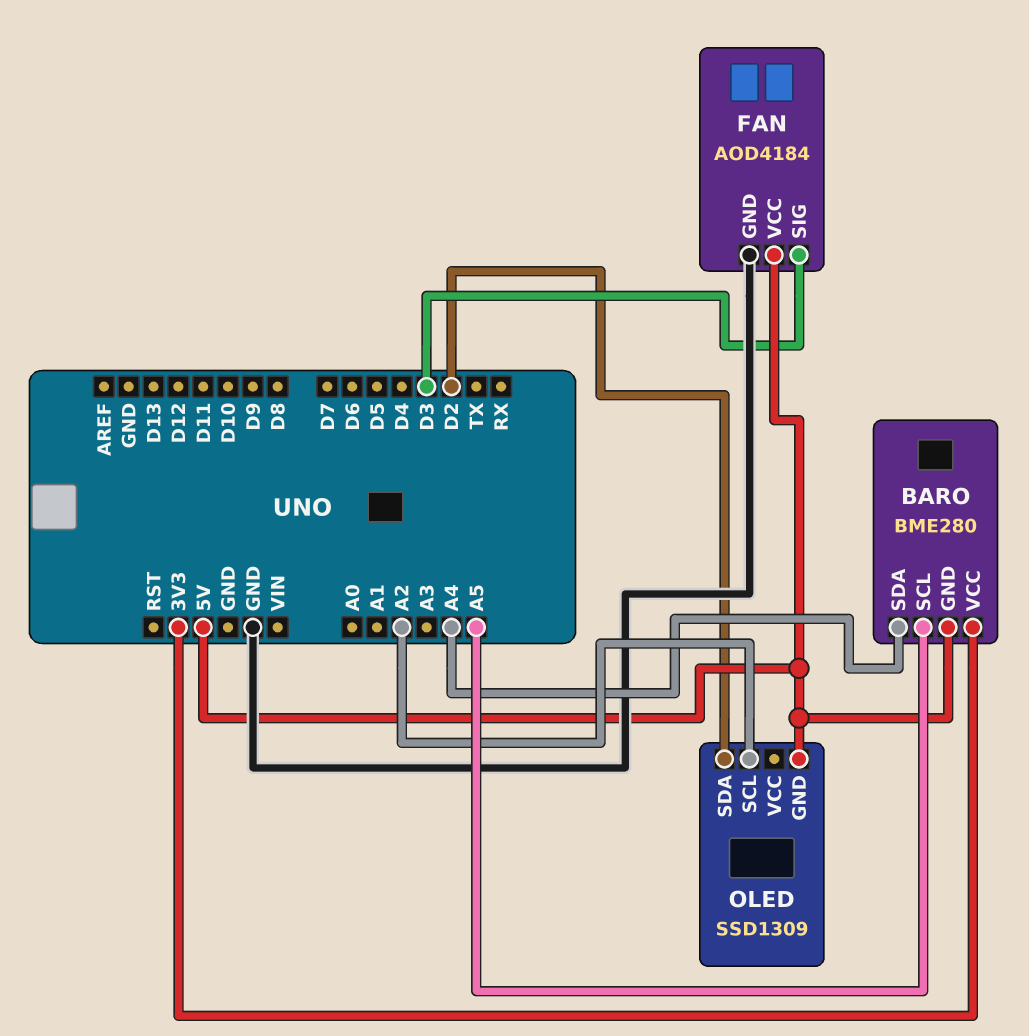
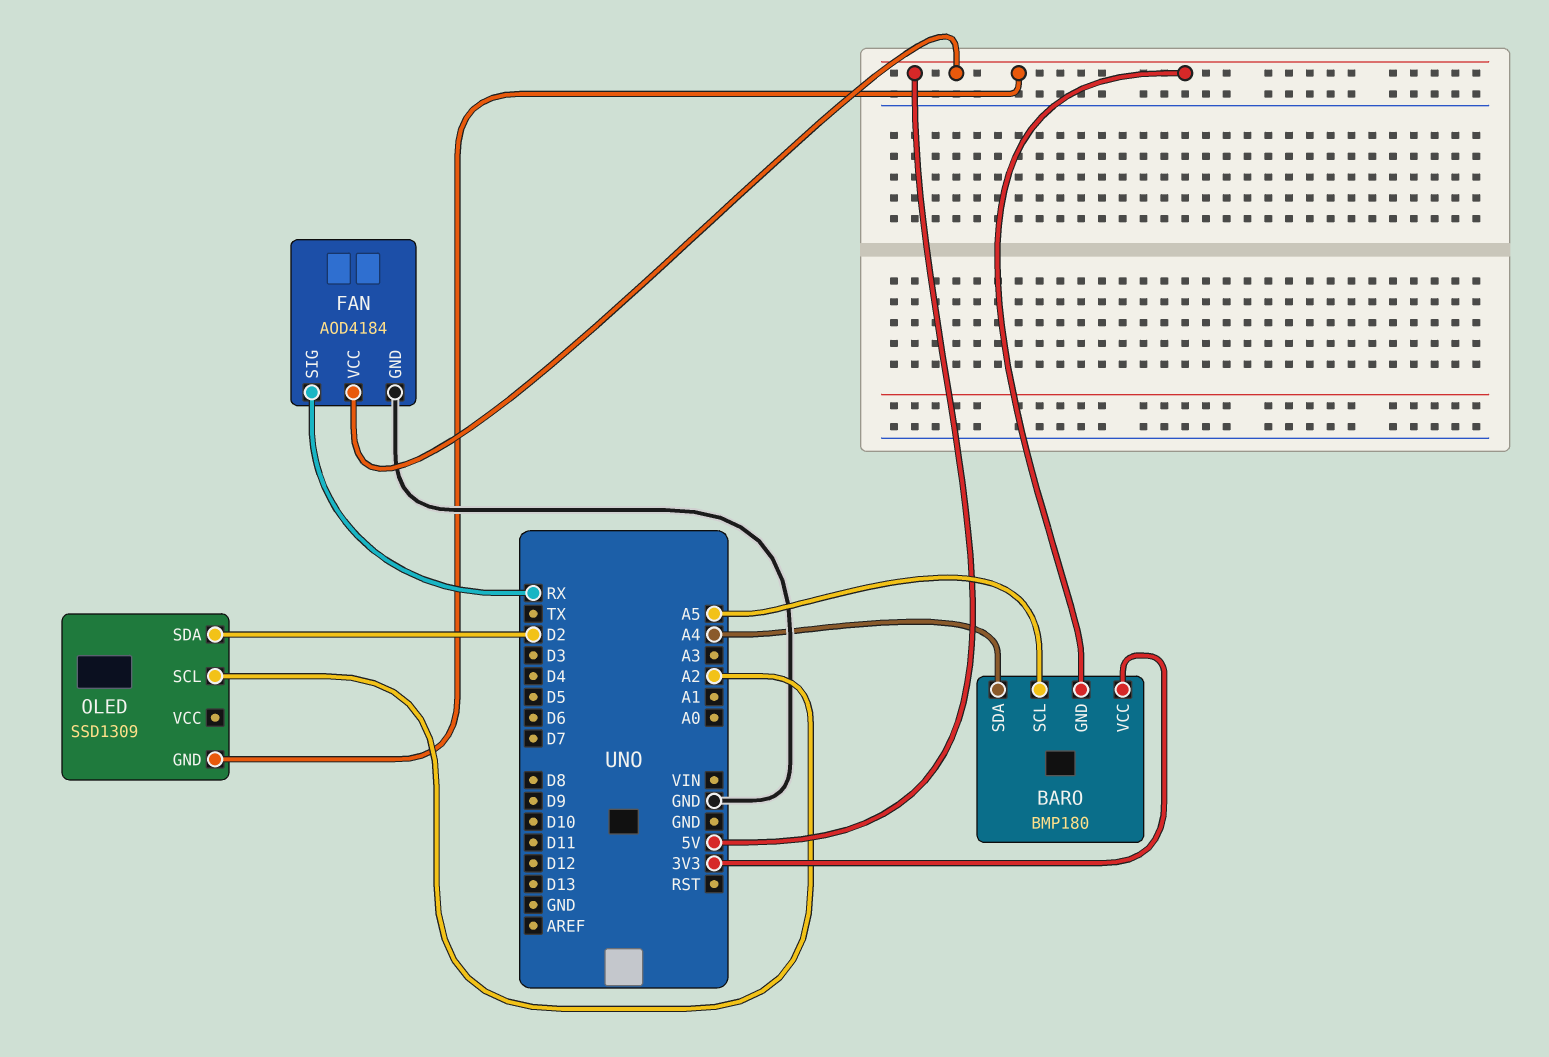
BARO: BME280 -> BMP180
FAN pin SIG: D3 -> RX

